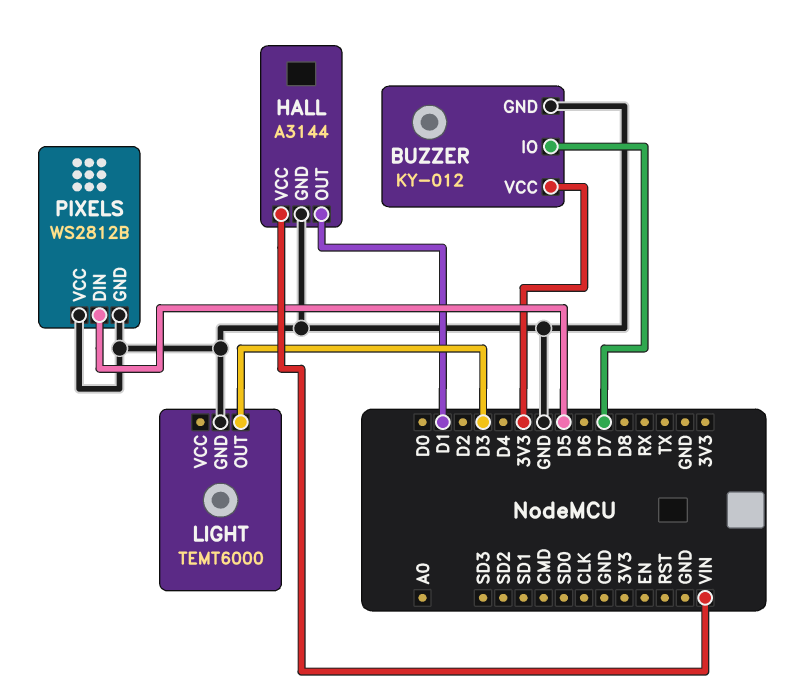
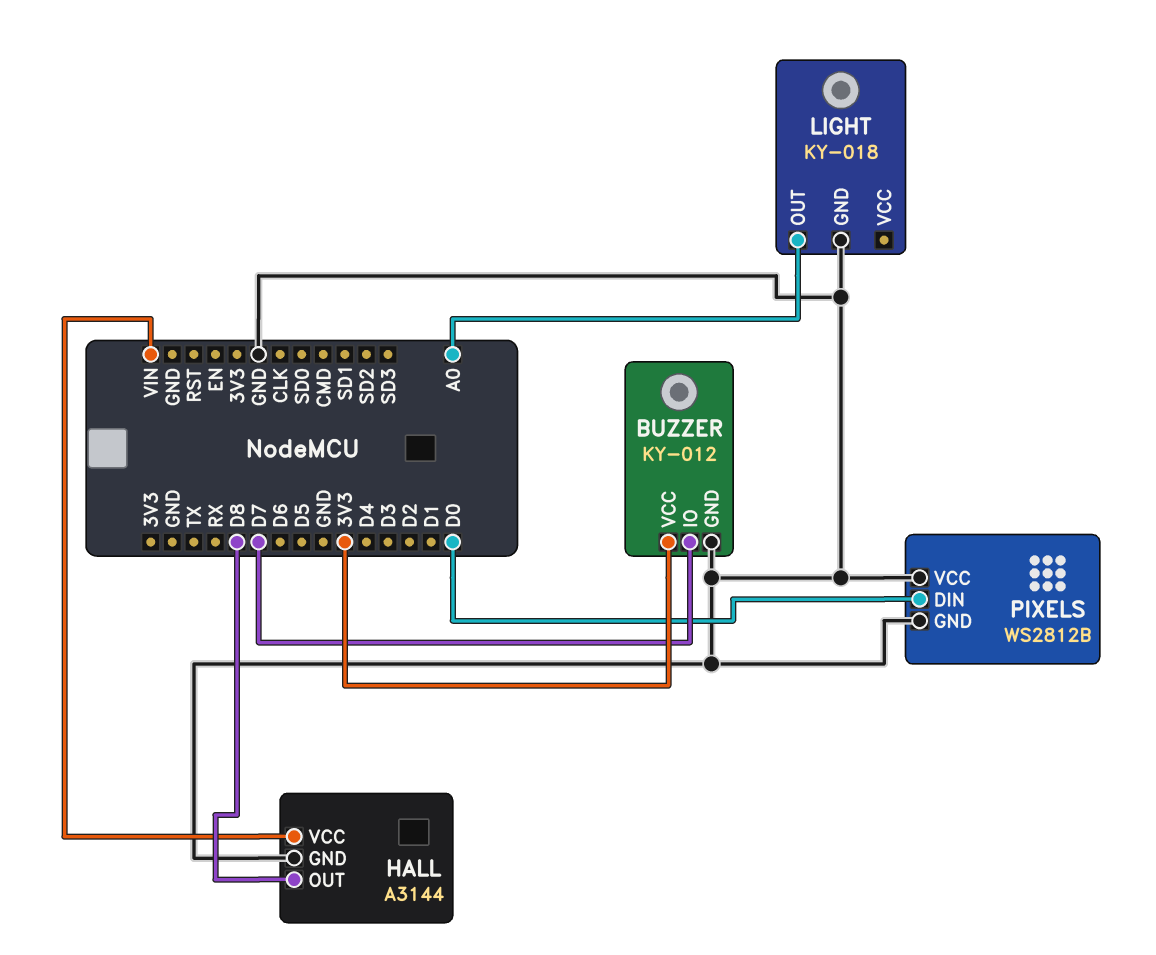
HALL pin OUT: D1 -> D8
LIGHT: TEMT6000 -> KY-018
LIGHT pin OUT: D3 -> A0
PIXELS pin DIN: D5 -> D0

